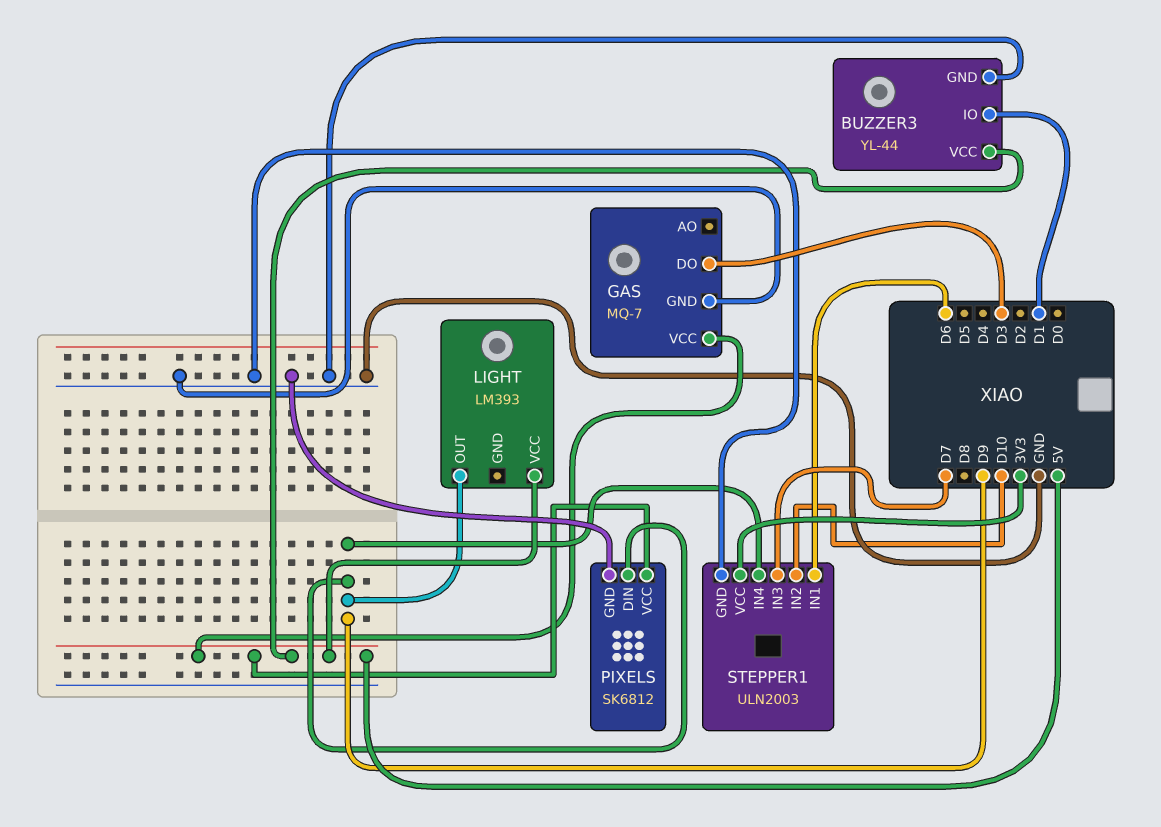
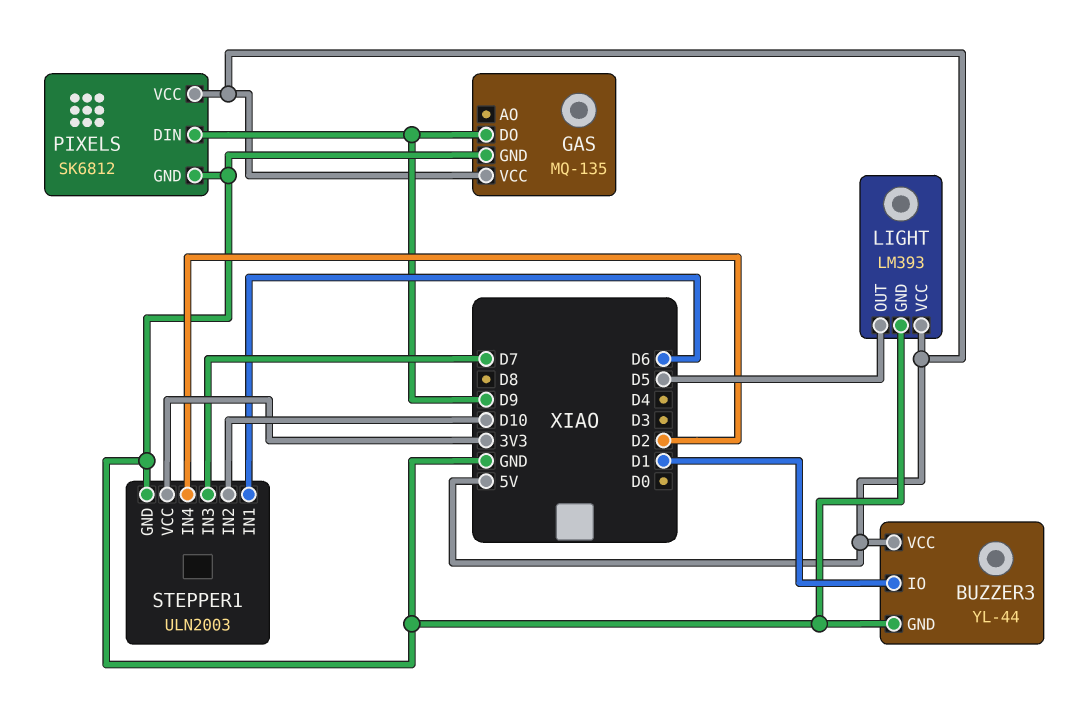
GAS: MQ-7 -> MQ-135
GAS pin DO: D3 -> D9
LIGHT pin GND: none -> GND
LIGHT pin OUT: D9 -> D5
STEPPER1 pin IN4: D9 -> D2

